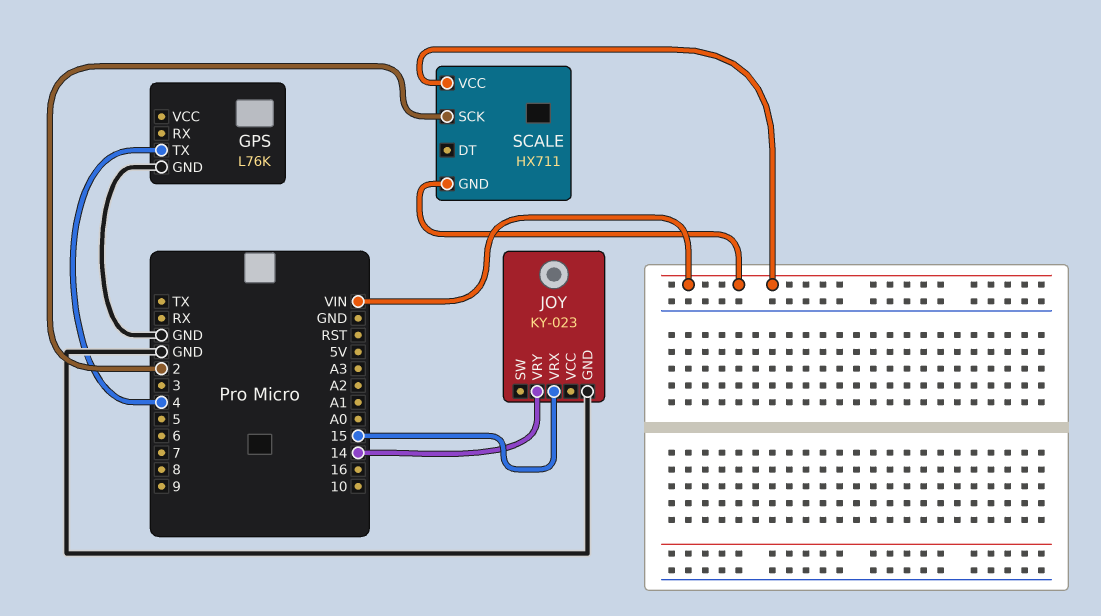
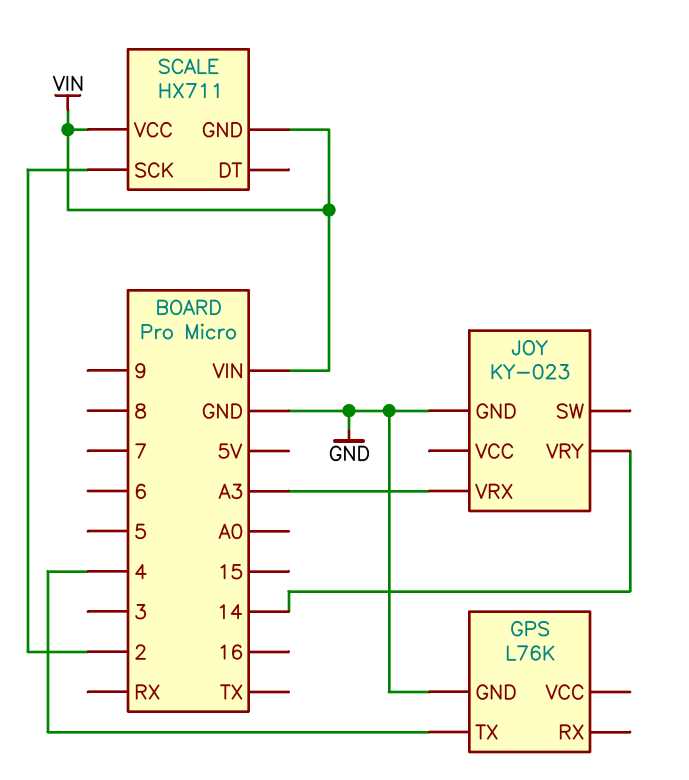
JOY pin VRX: 15 -> A3

